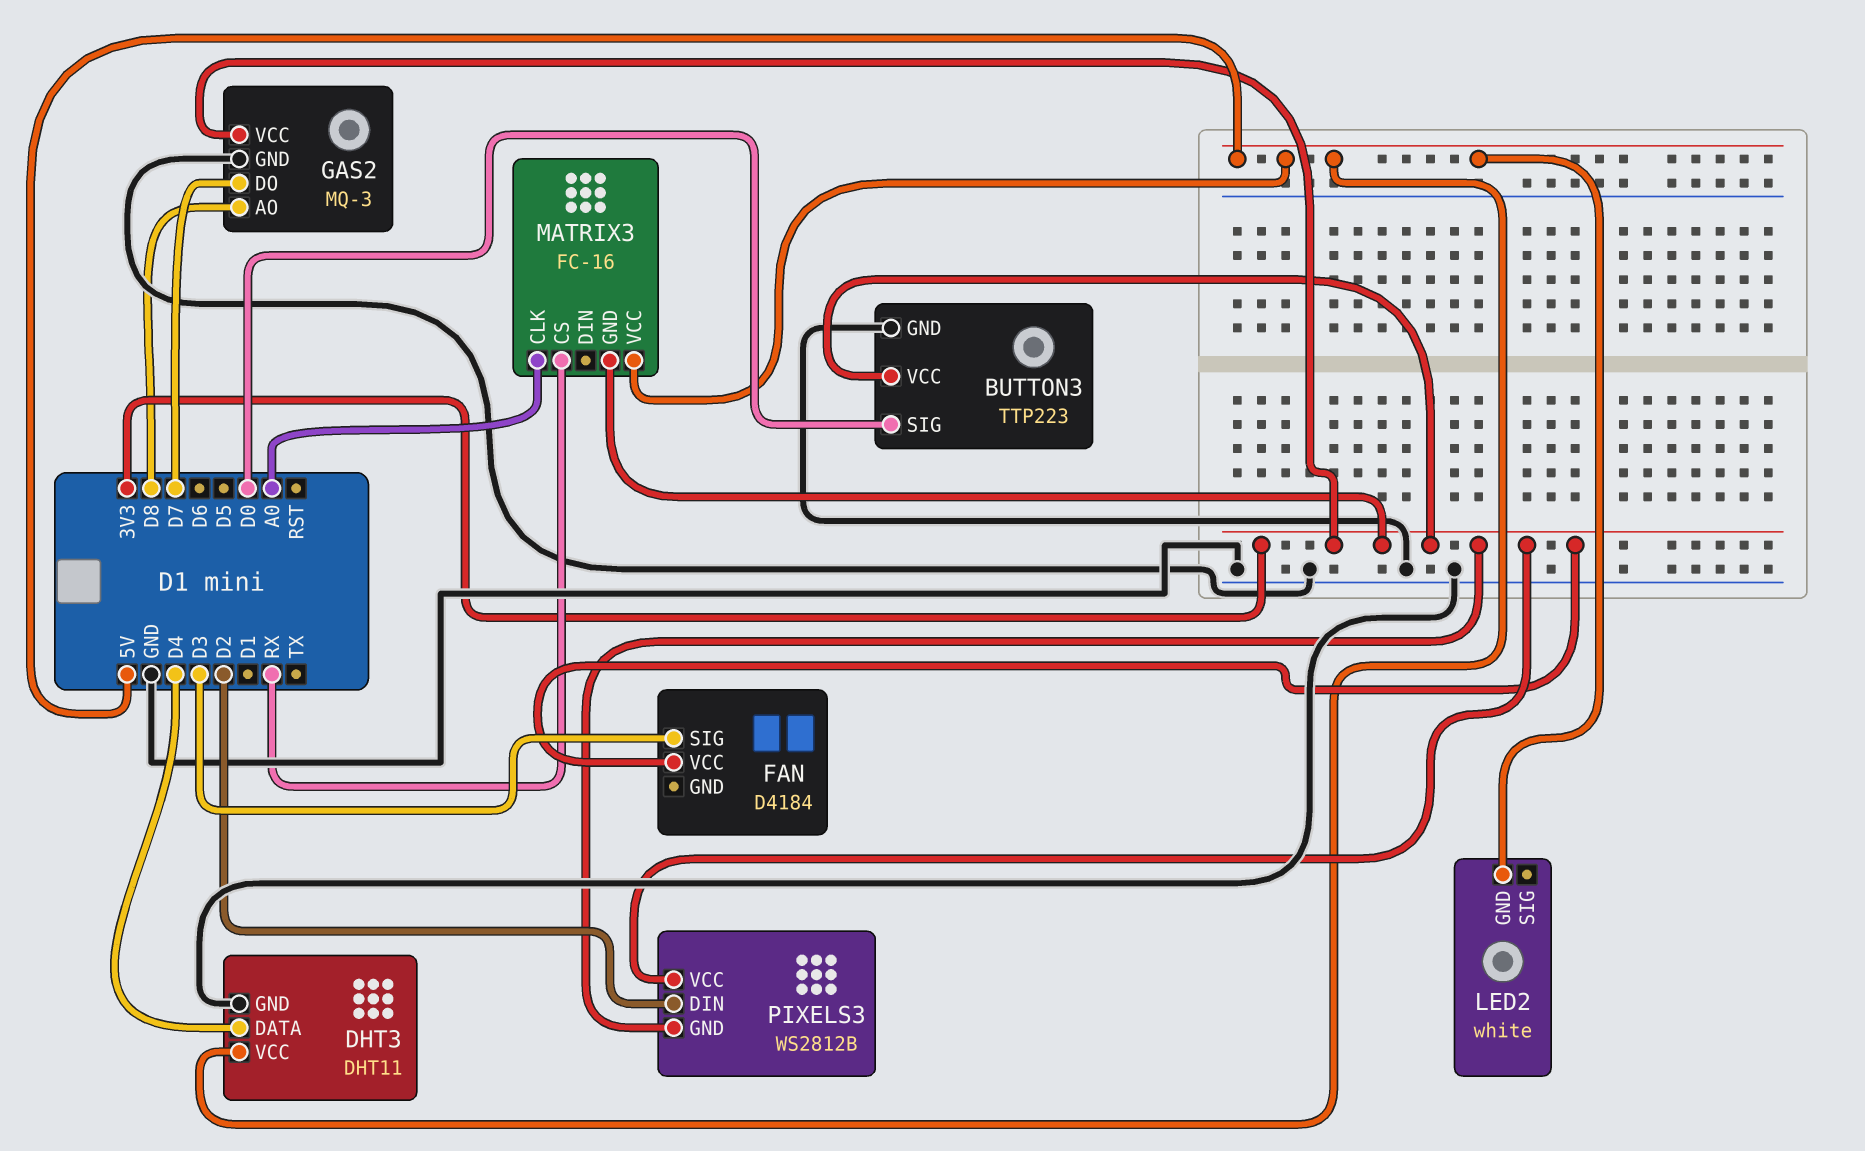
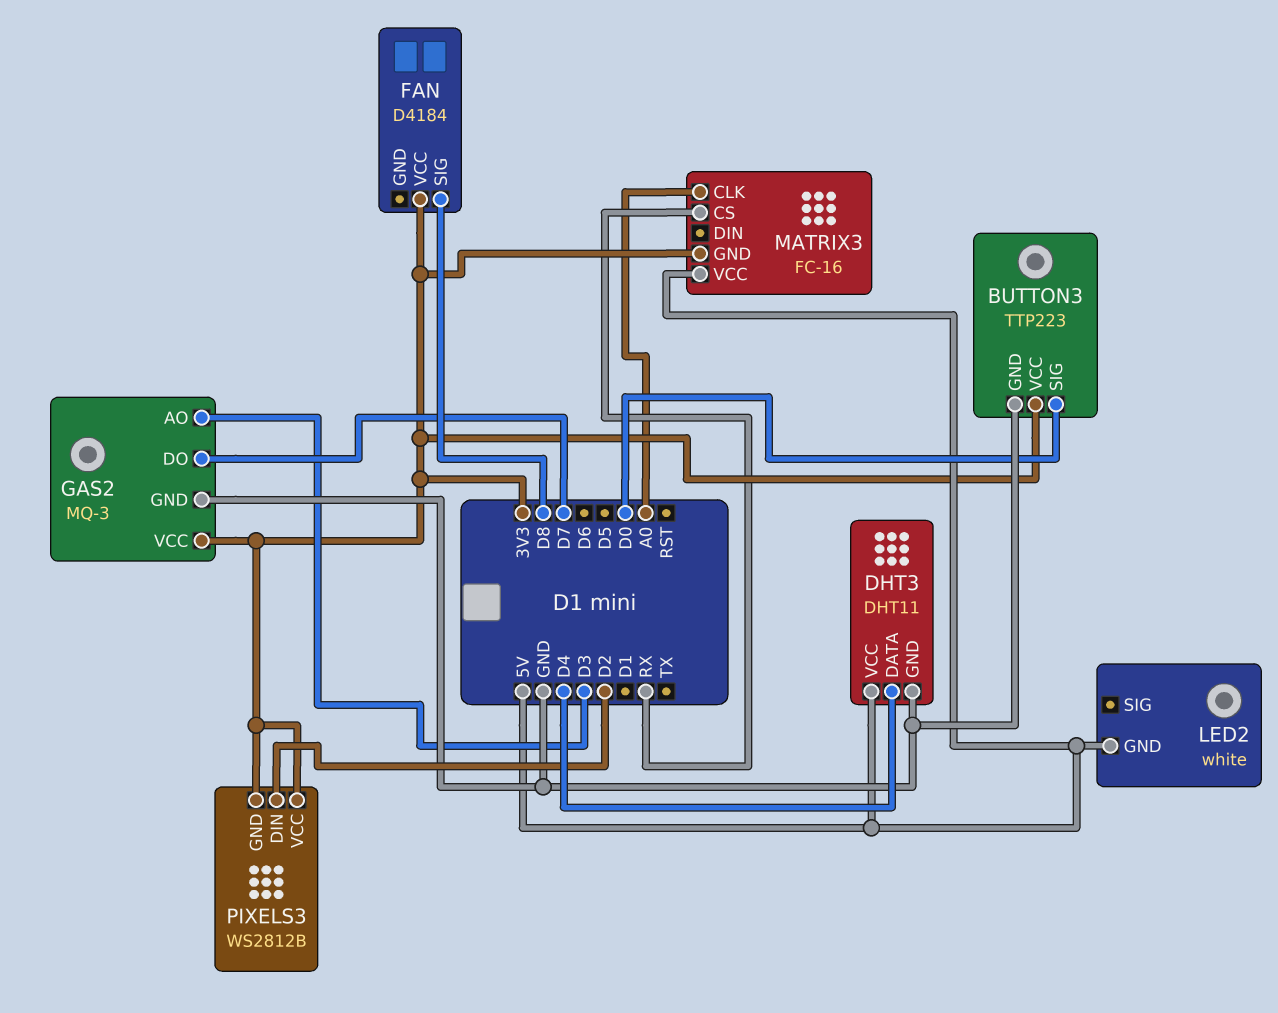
FAN pin SIG: D3 -> D8
GAS2 pin AO: D8 -> D3

